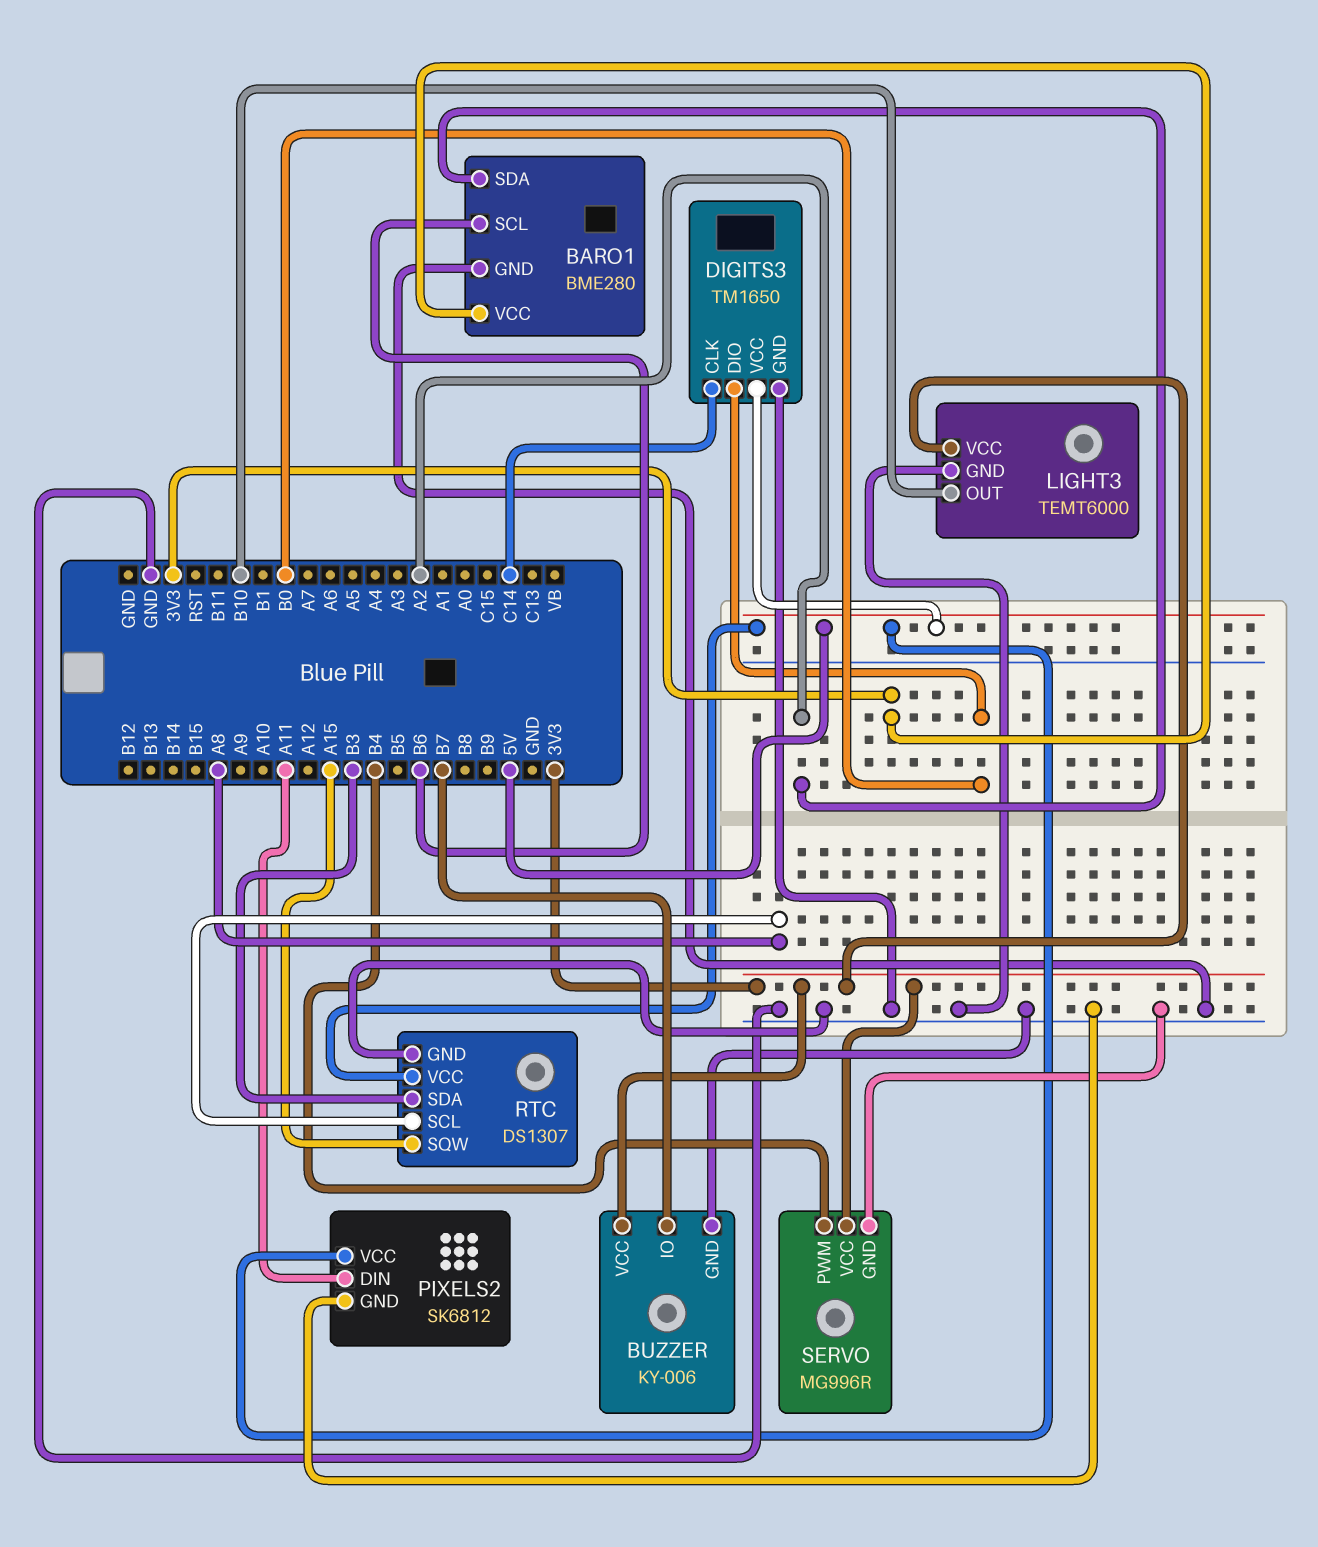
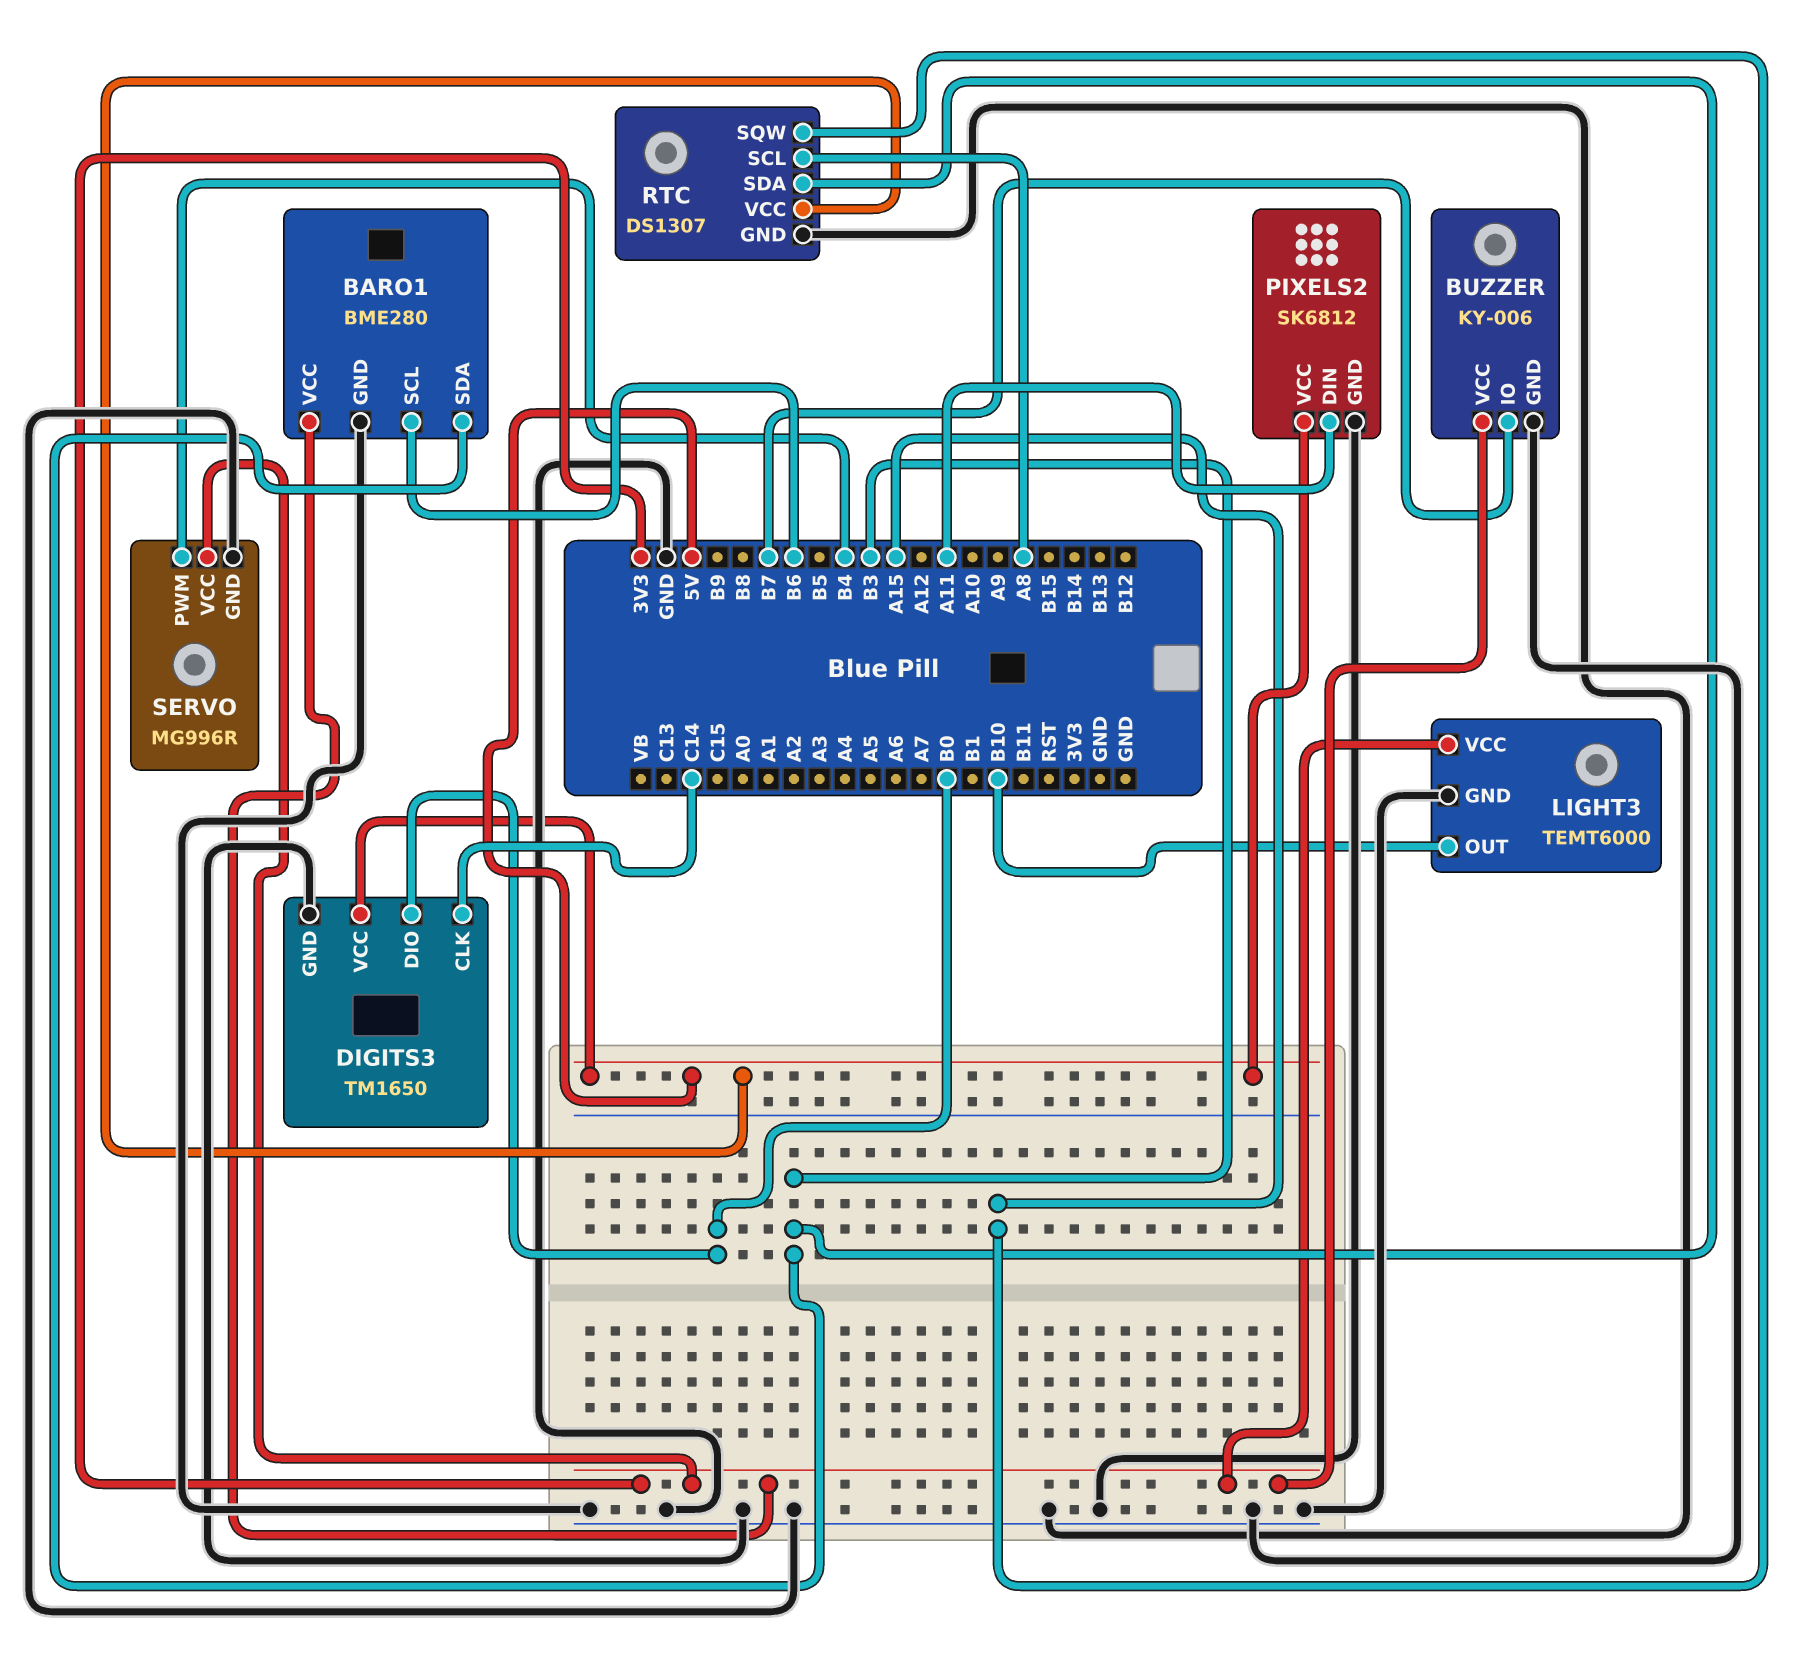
BARO1 pin SDA: A2 -> B3

